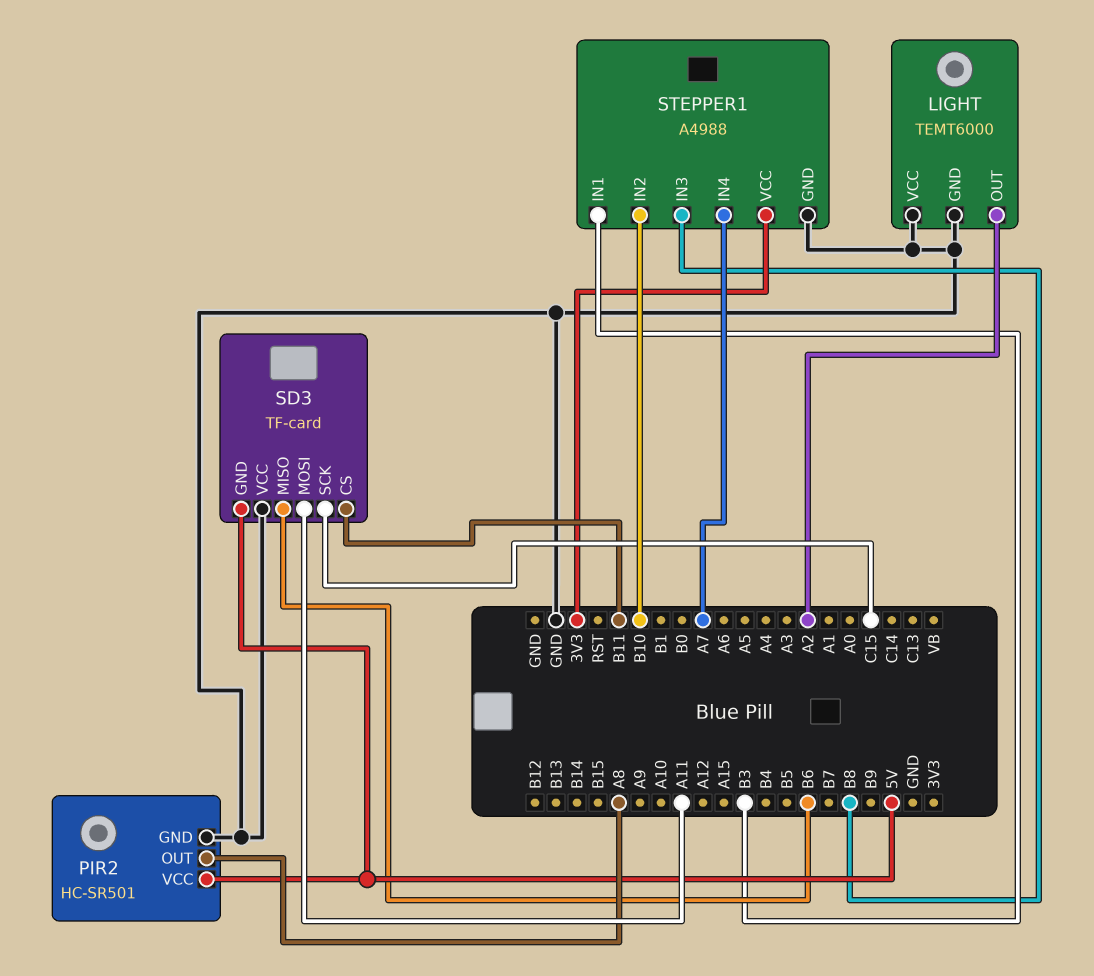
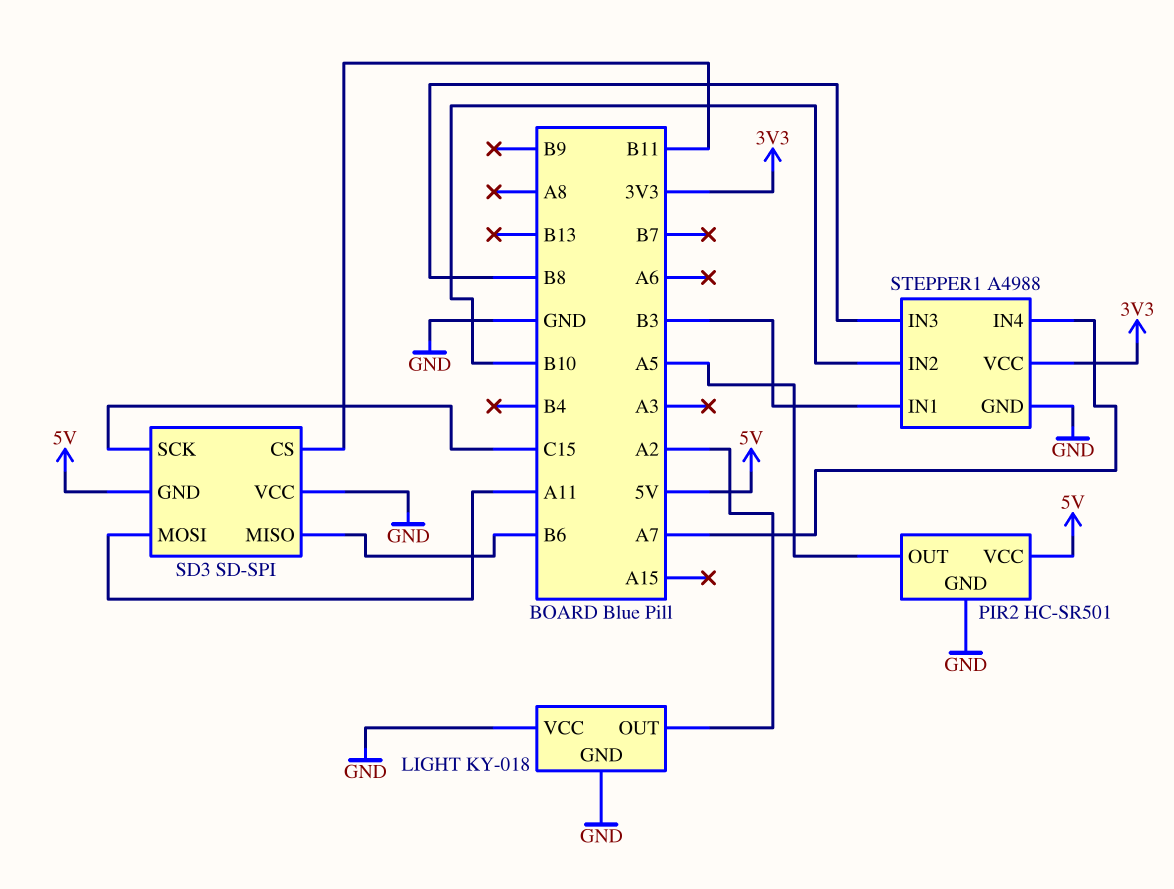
LIGHT: TEMT6000 -> KY-018
PIR2 pin OUT: A8 -> A5
SD3: TF-card -> SD-SPI

